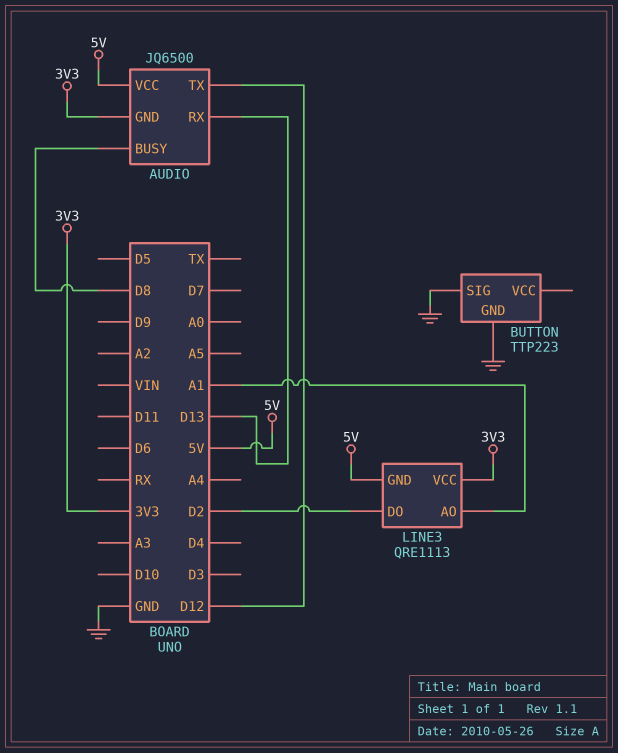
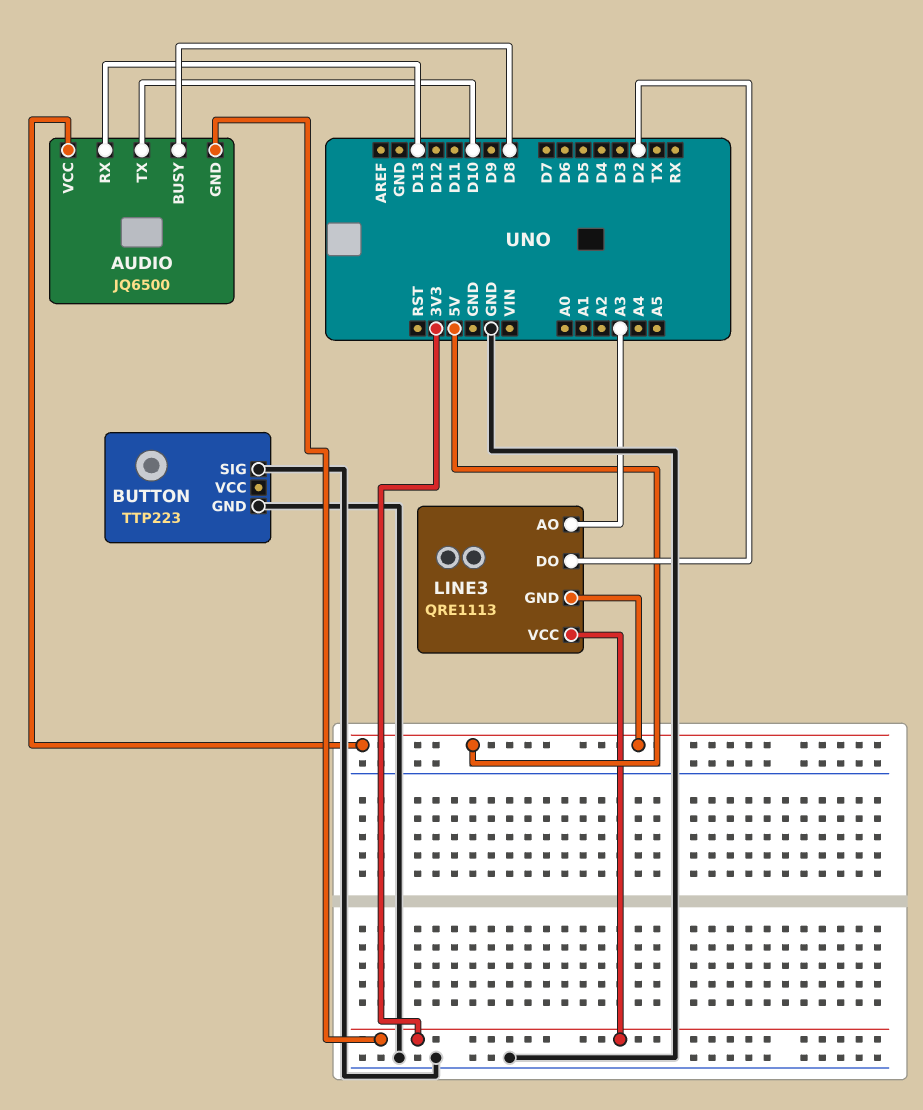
AUDIO pin TX: D12 -> D10
LINE3 pin AO: A1 -> A3

